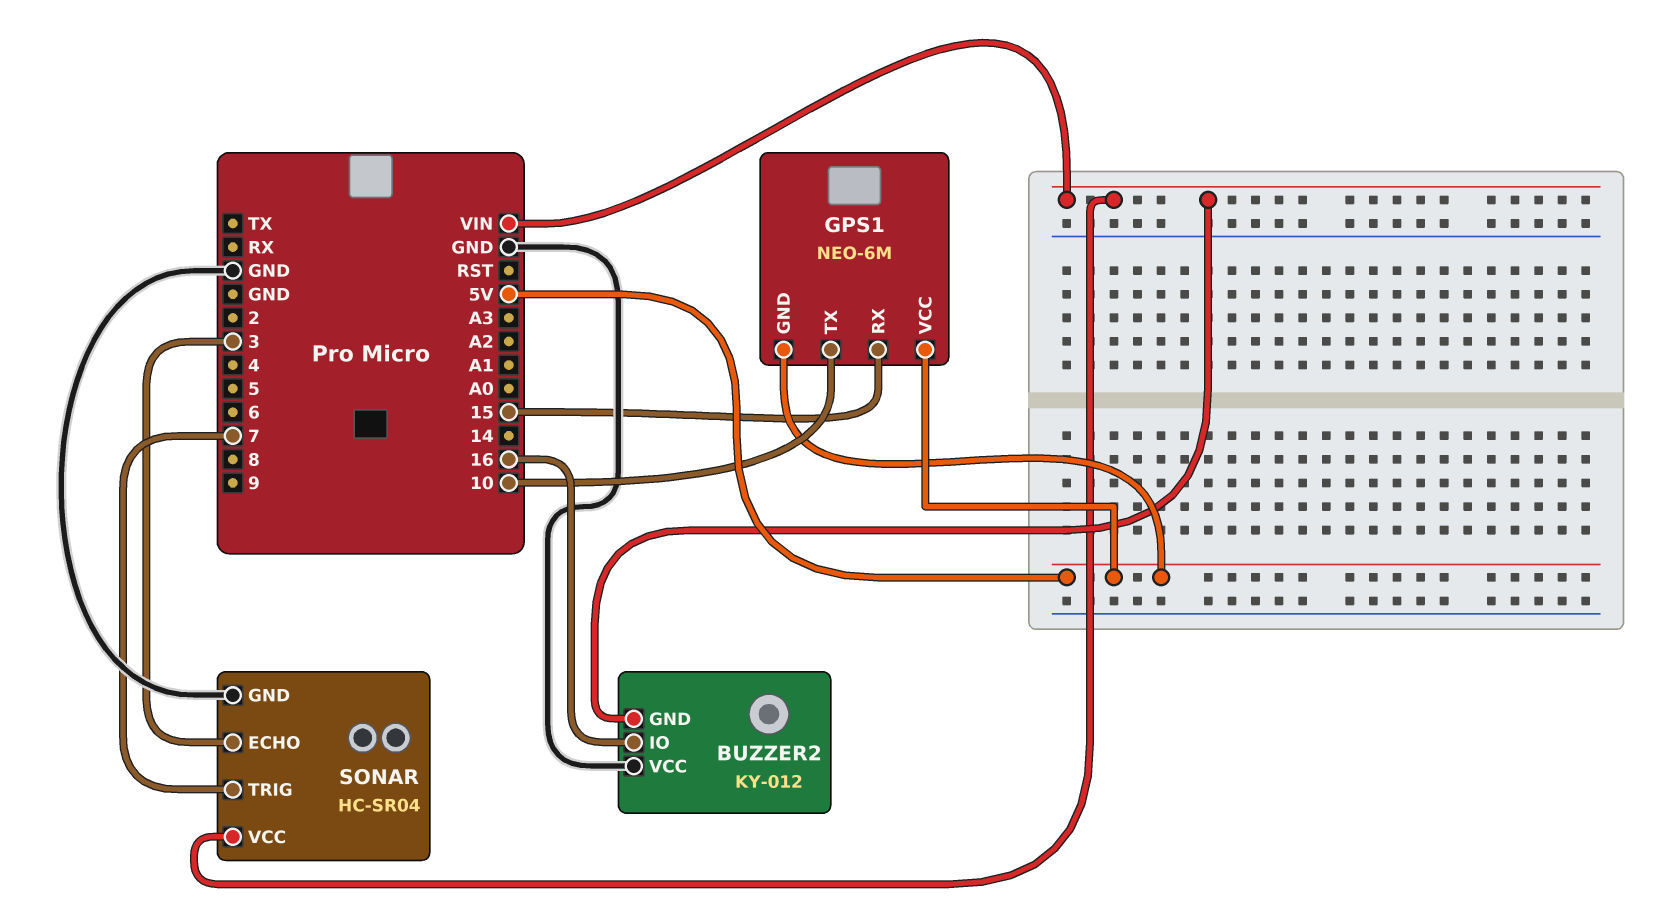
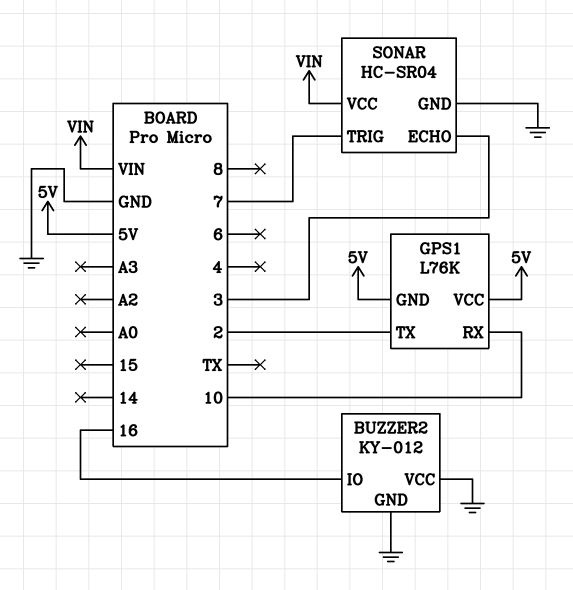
BUZZER2 pin GND: VIN -> GND
GPS1: NEO-6M -> L76K
GPS1 pin RX: 15 -> 10
GPS1 pin TX: 10 -> 2

